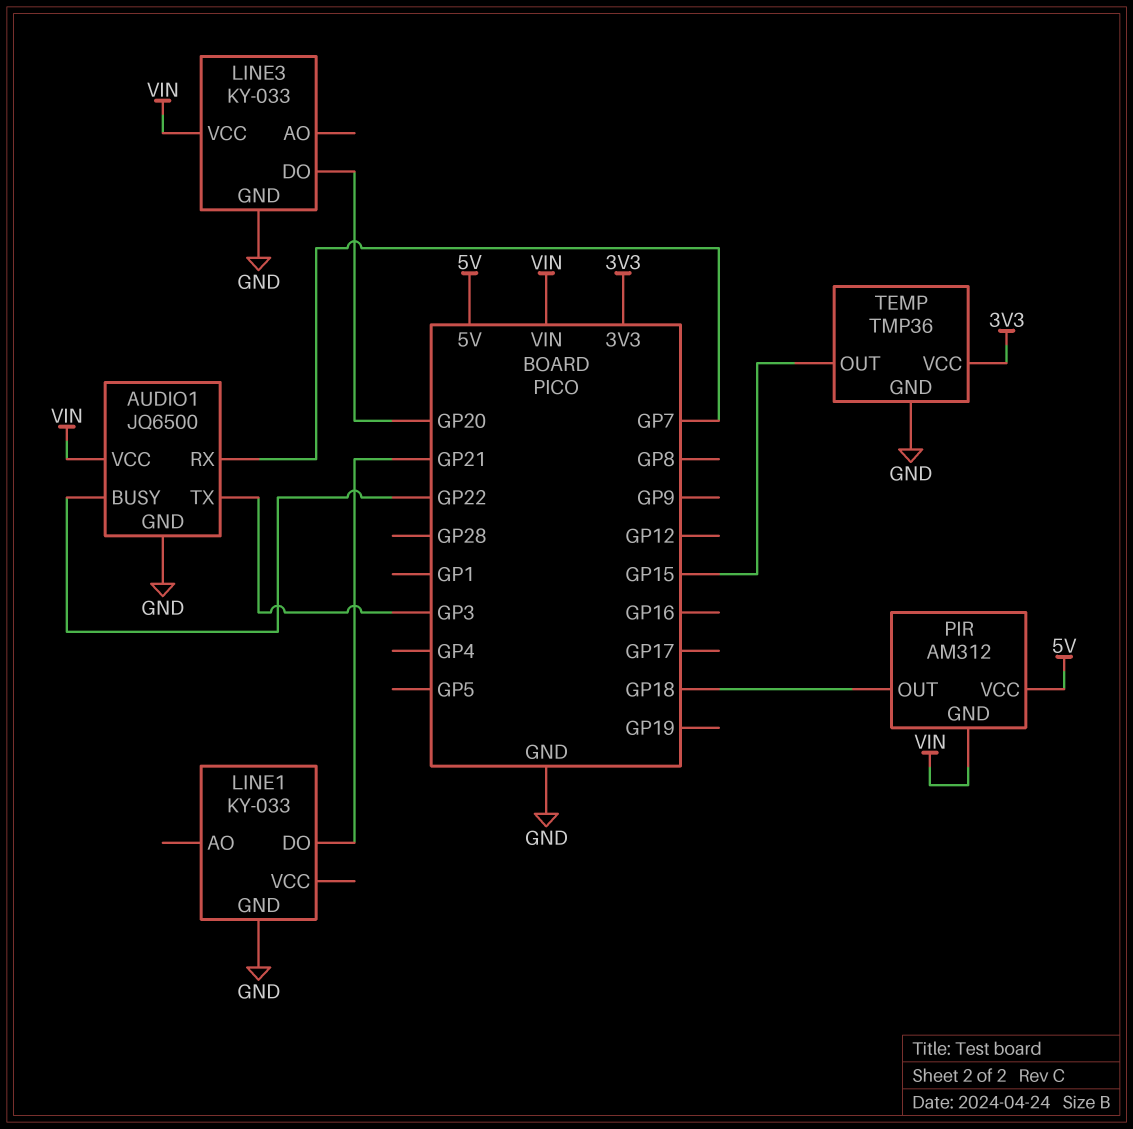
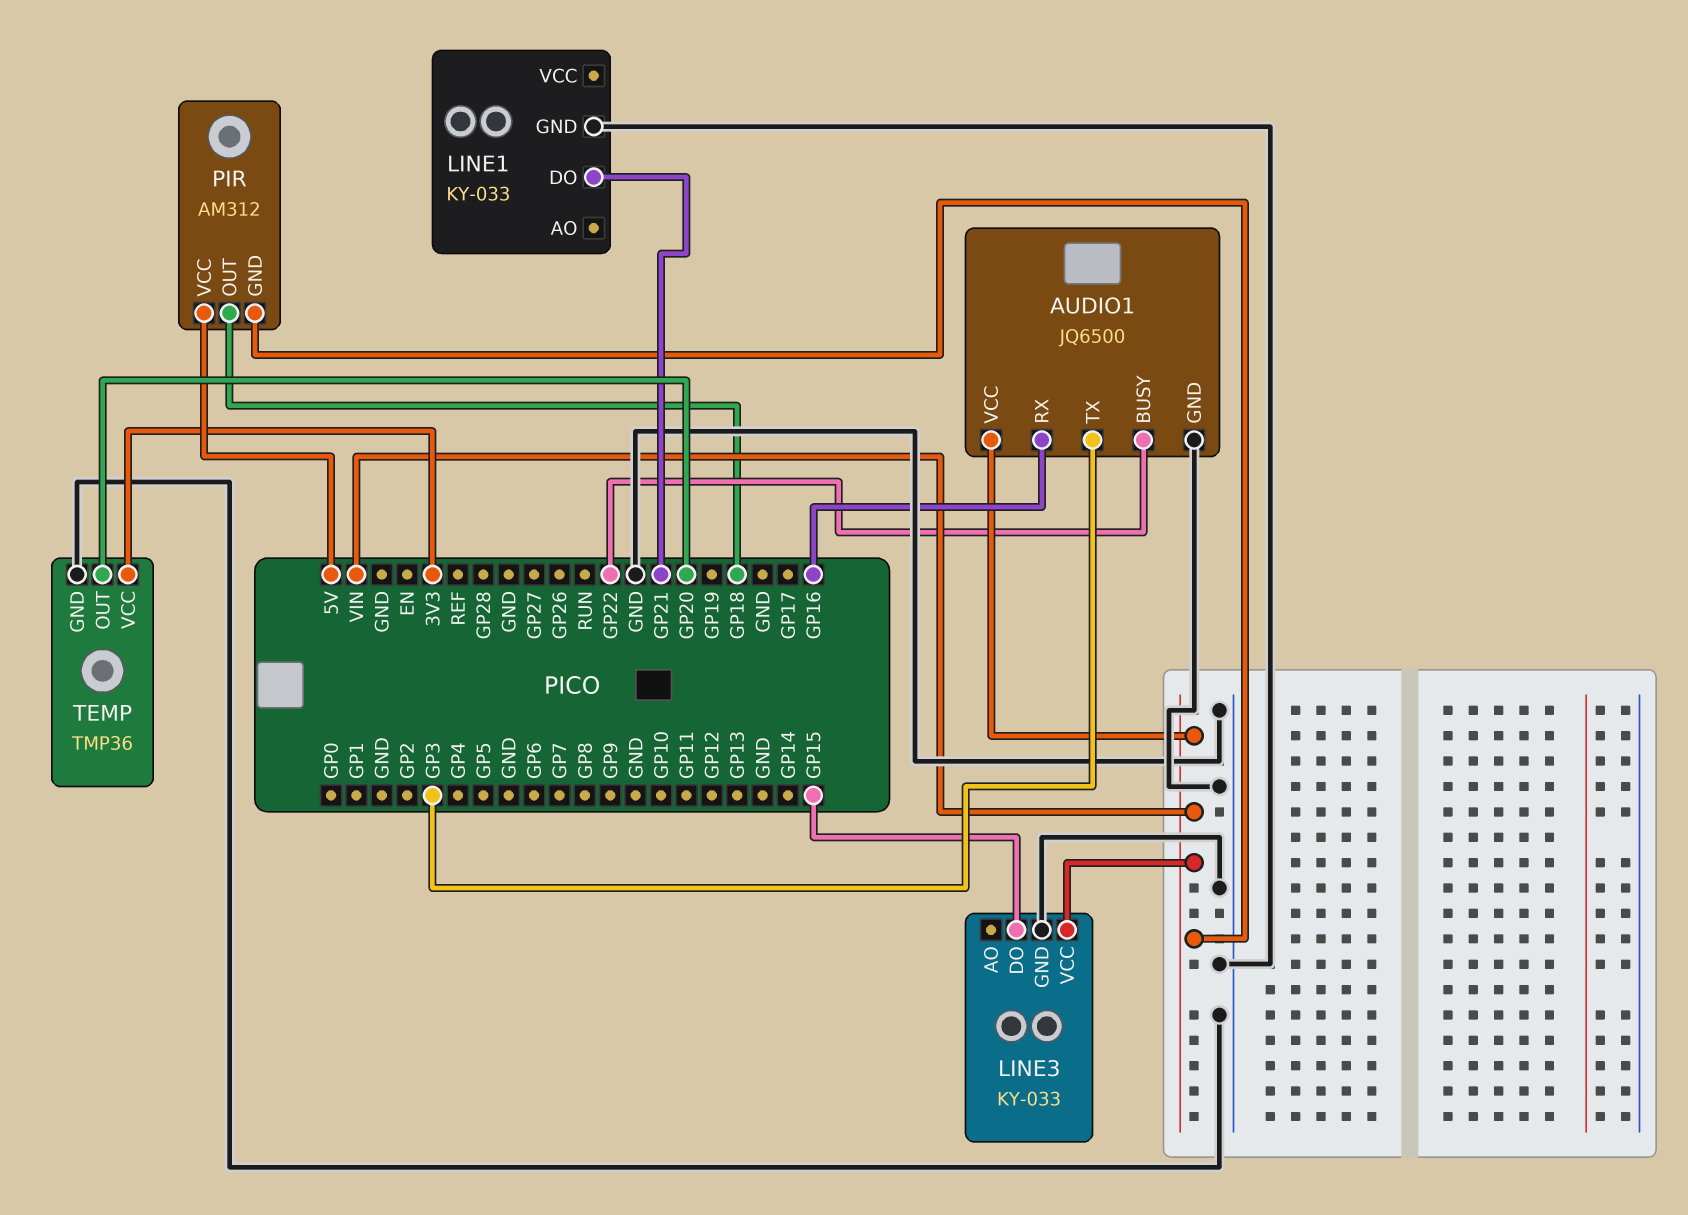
AUDIO1 pin RX: GP7 -> GP16
LINE3 pin DO: GP20 -> GP15
TEMP pin OUT: GP15 -> GP20

